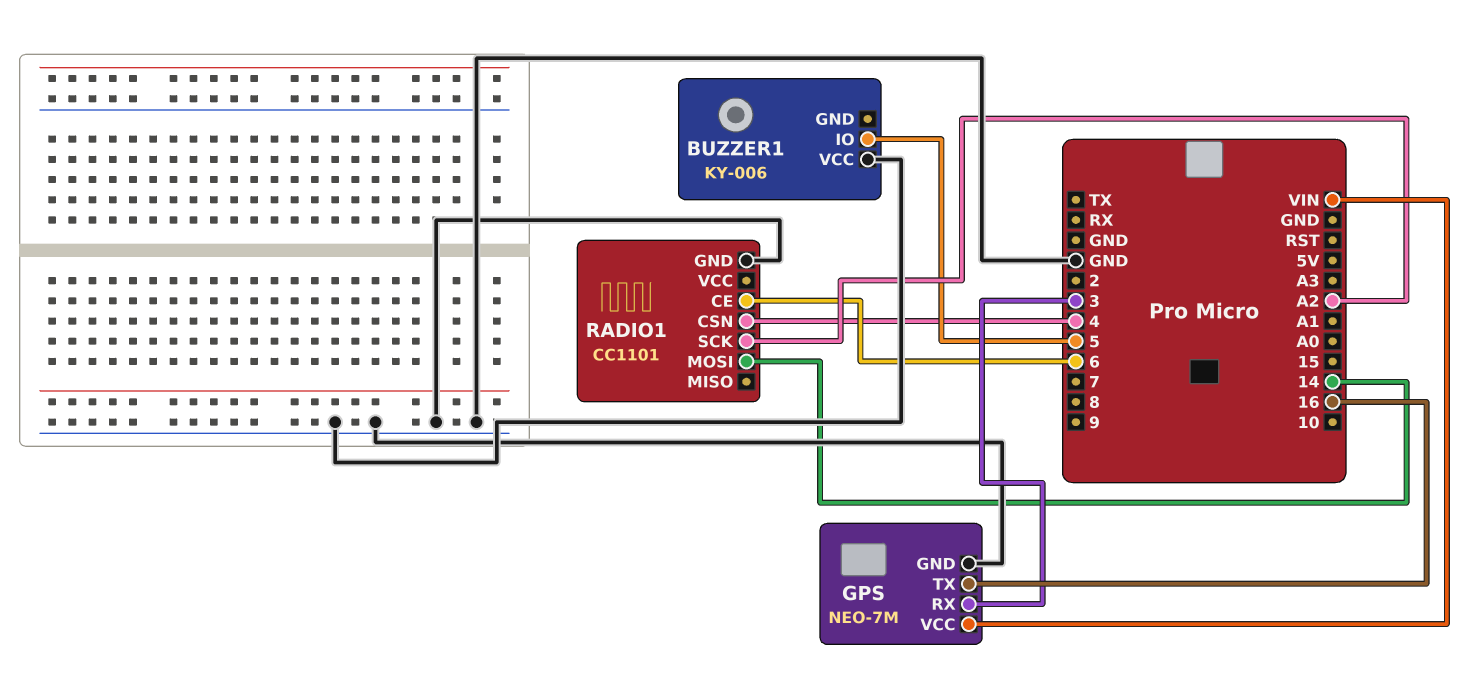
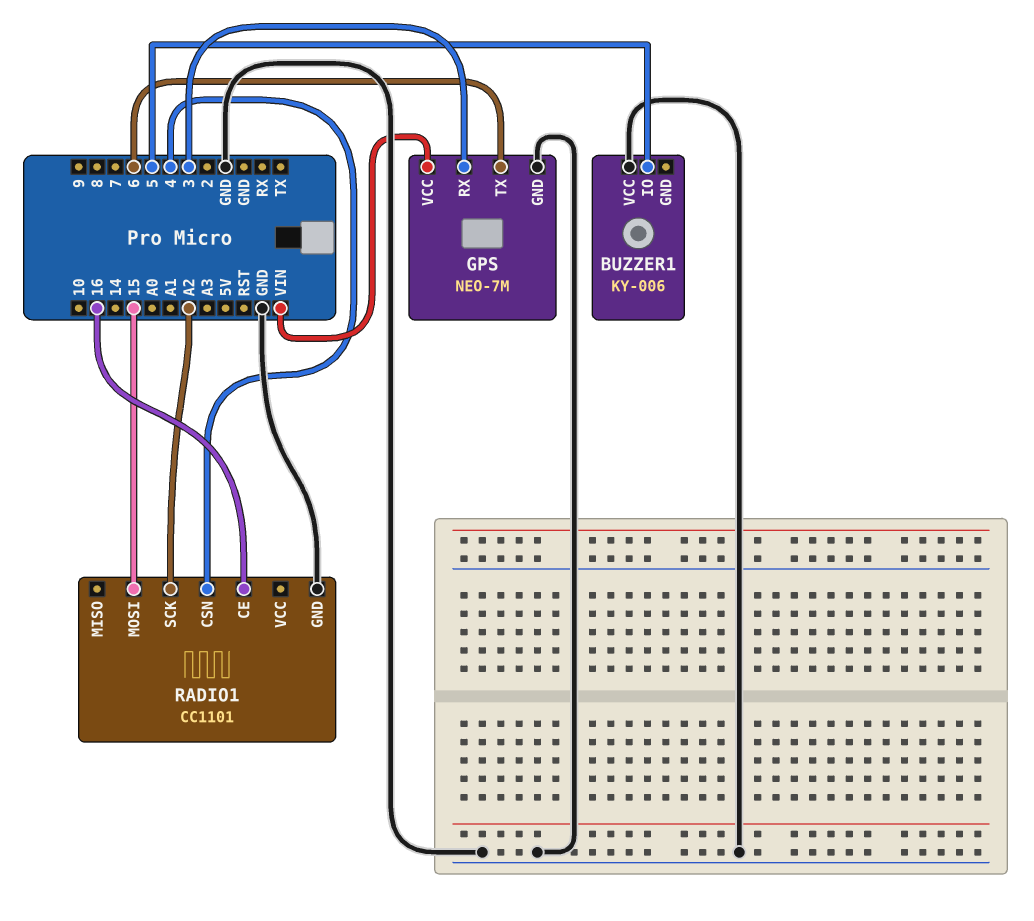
GPS pin TX: 16 -> 6
RADIO1 pin CE: 6 -> 16
RADIO1 pin MOSI: 14 -> 15

